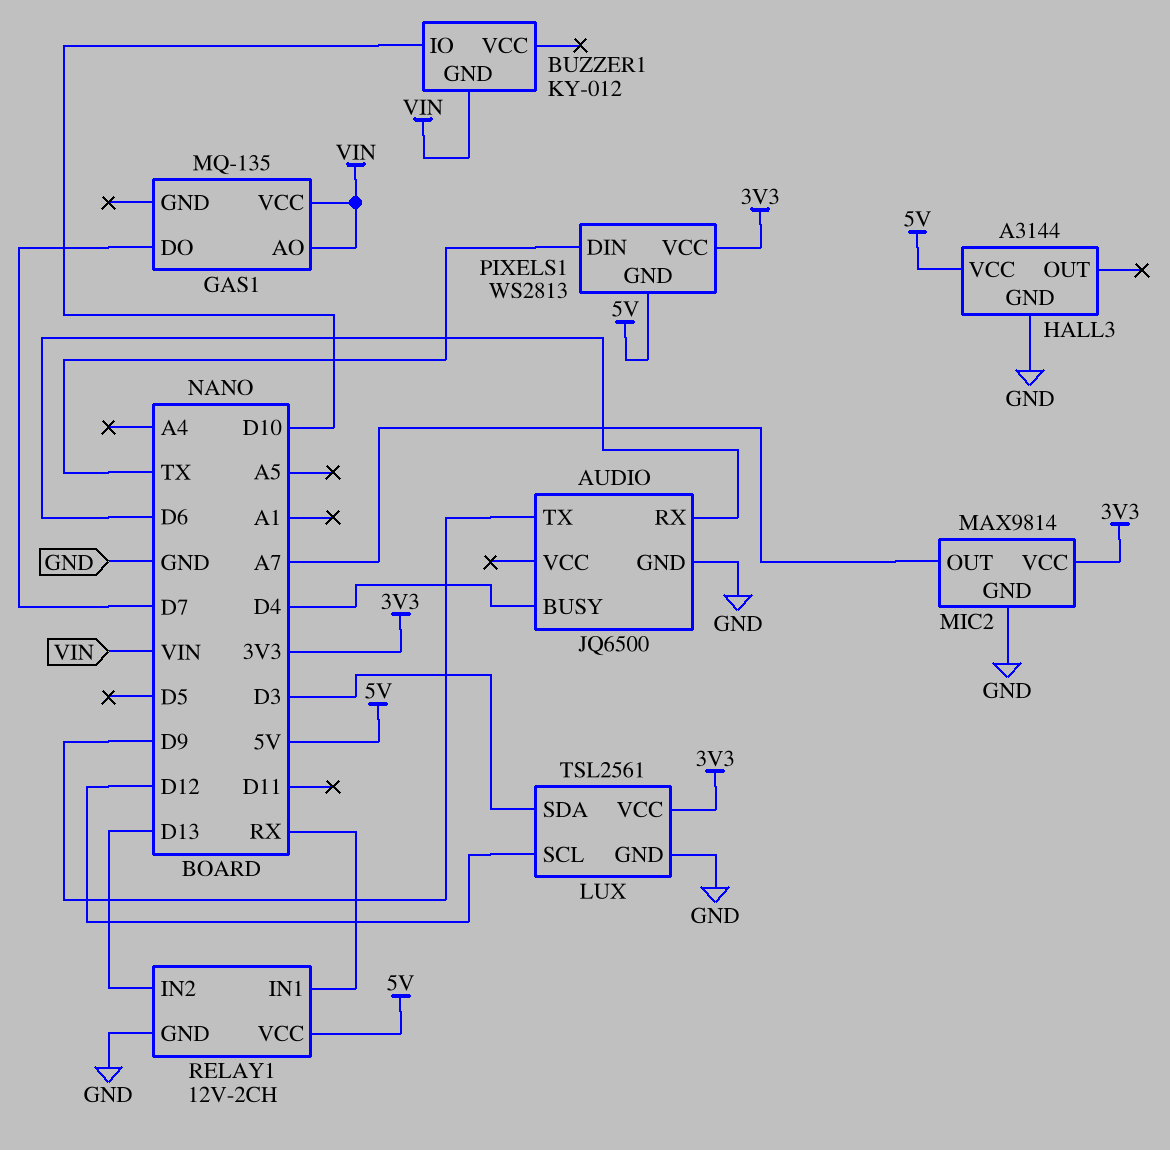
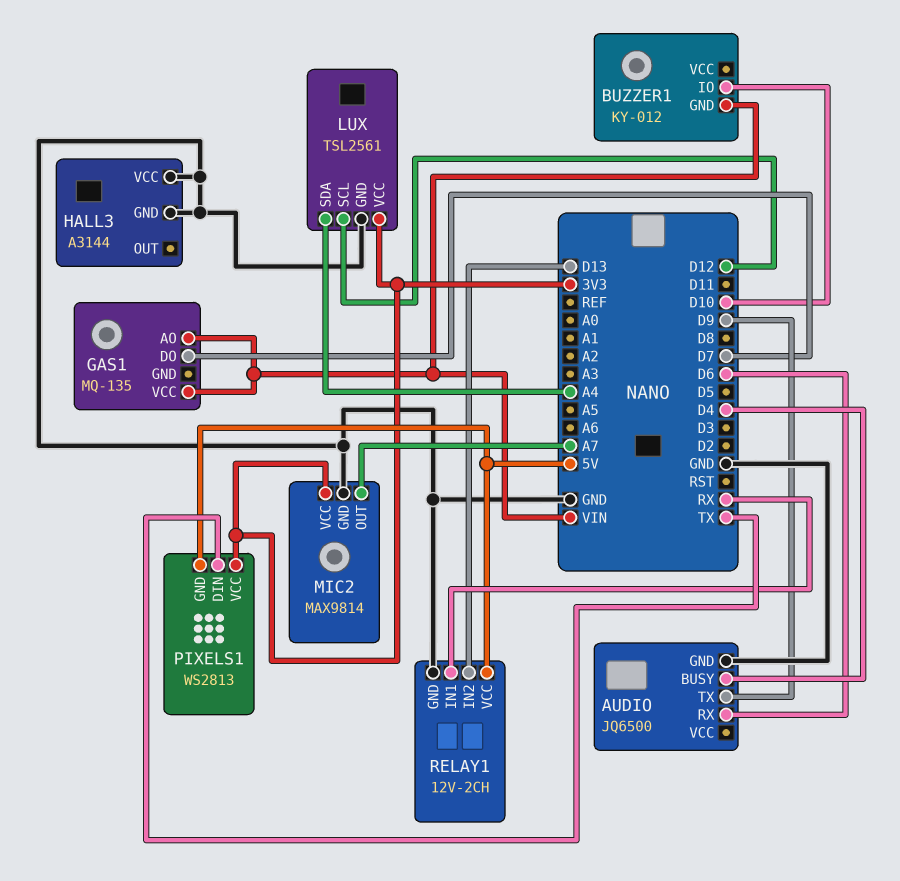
HALL3 pin VCC: 5V -> GND
LUX pin SDA: D3 -> A4

